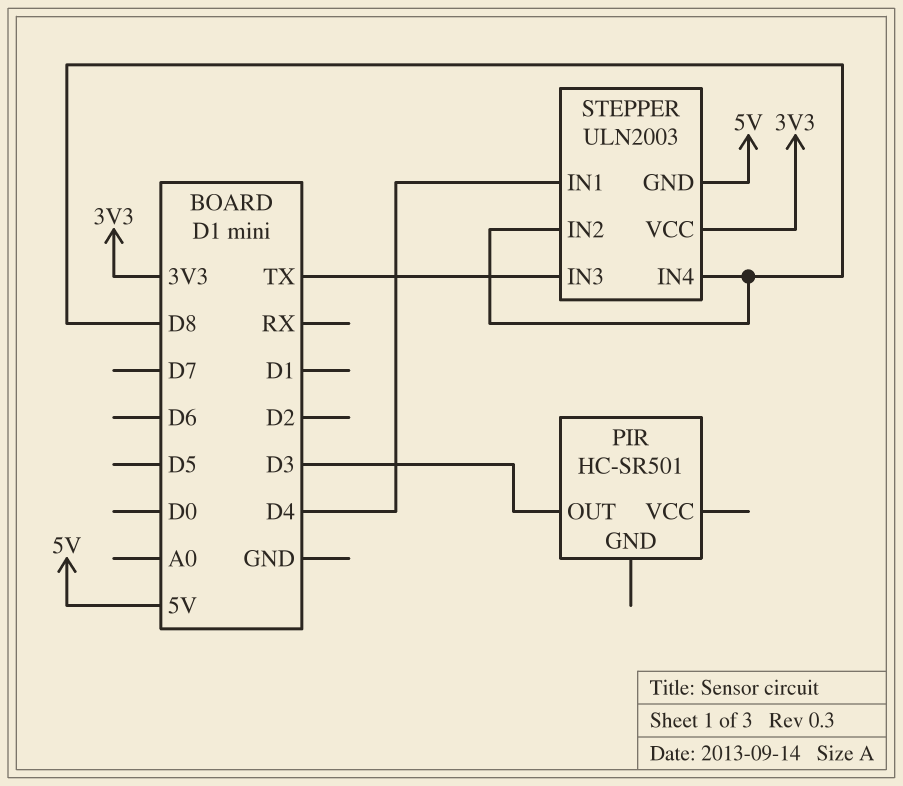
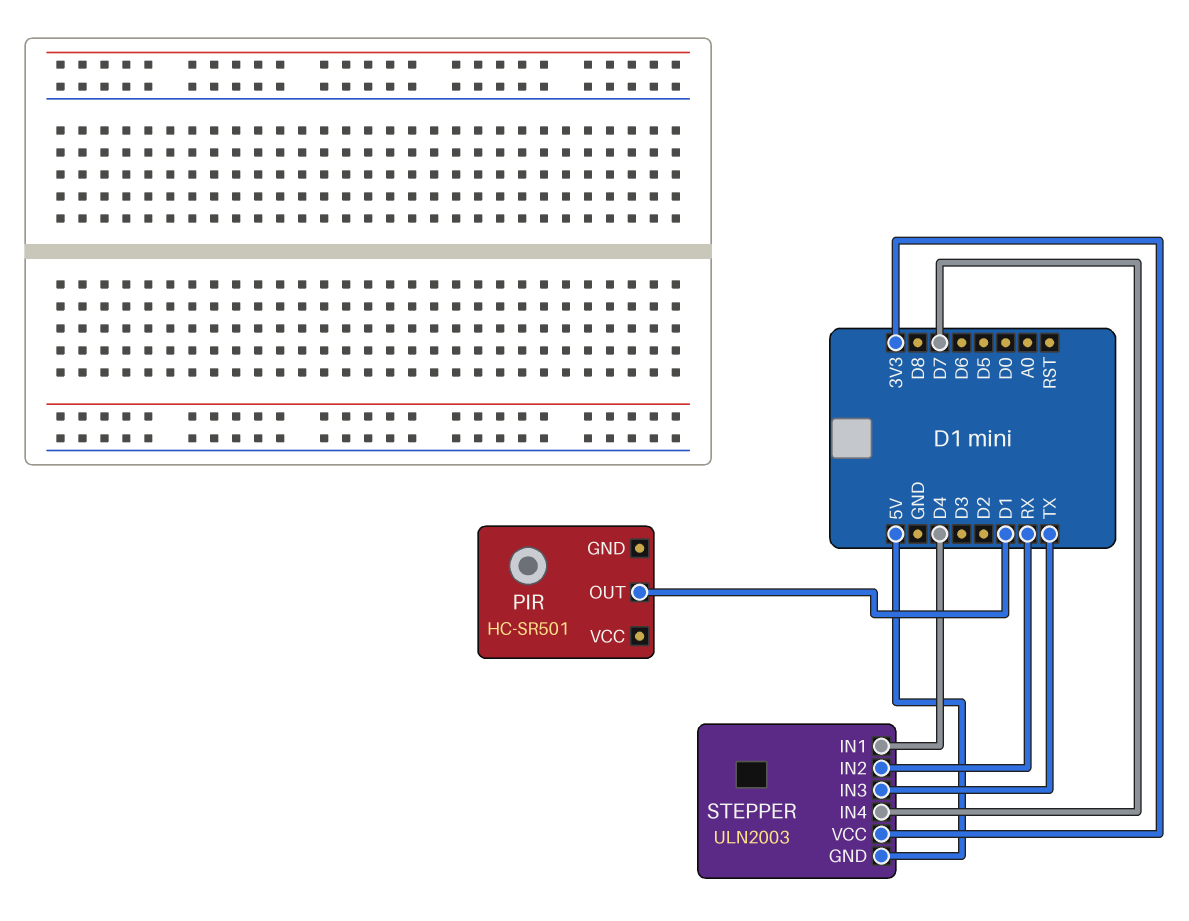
PIR pin OUT: D3 -> D1
STEPPER pin IN2: D8 -> RX
STEPPER pin IN4: D8 -> D7

